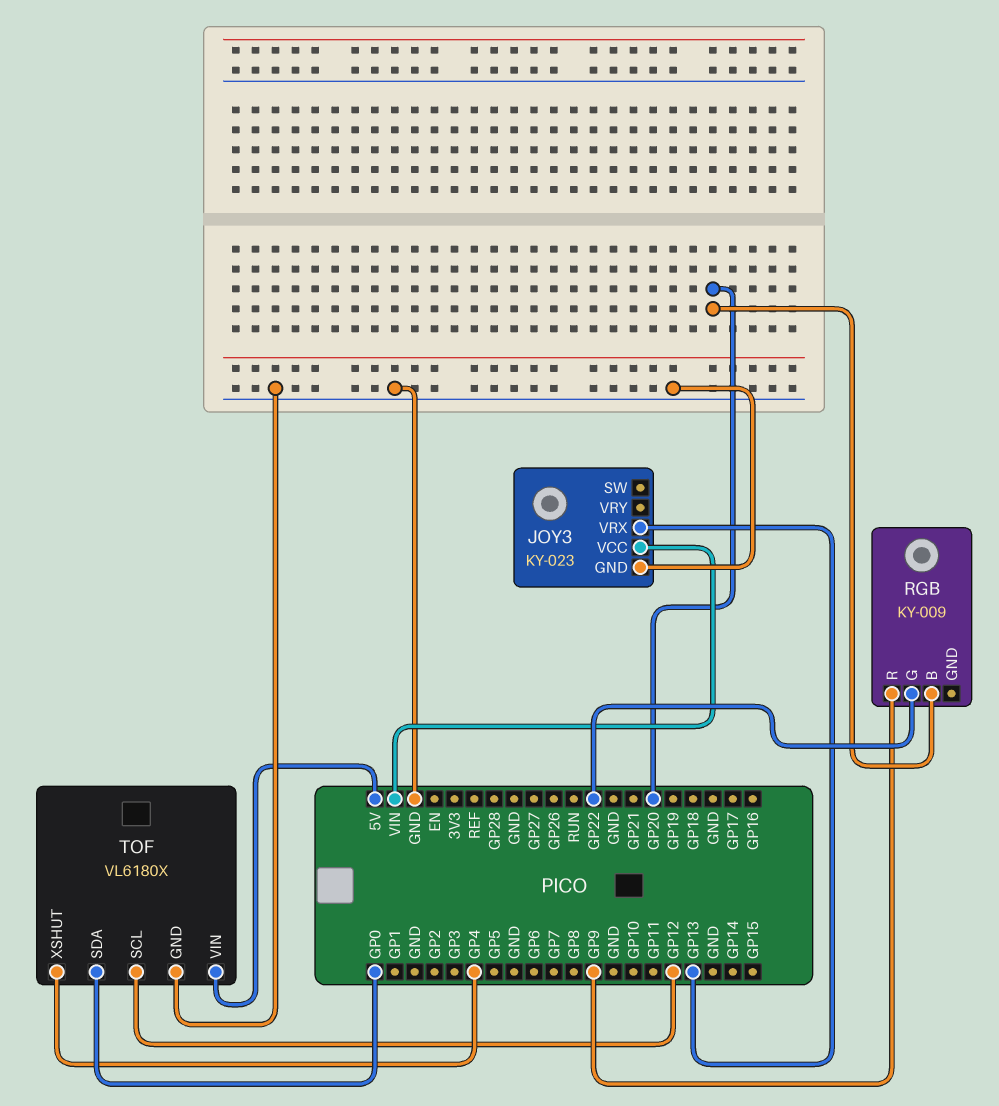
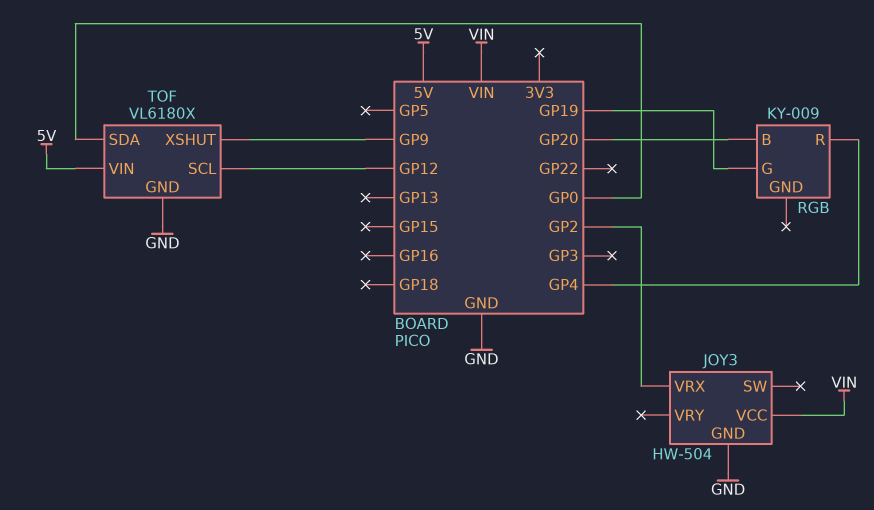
JOY3: KY-023 -> HW-504
JOY3 pin VRX: GP13 -> GP2
RGB pin G: GP22 -> GP19
RGB pin R: GP9 -> GP4
TOF pin XSHUT: GP4 -> GP9

